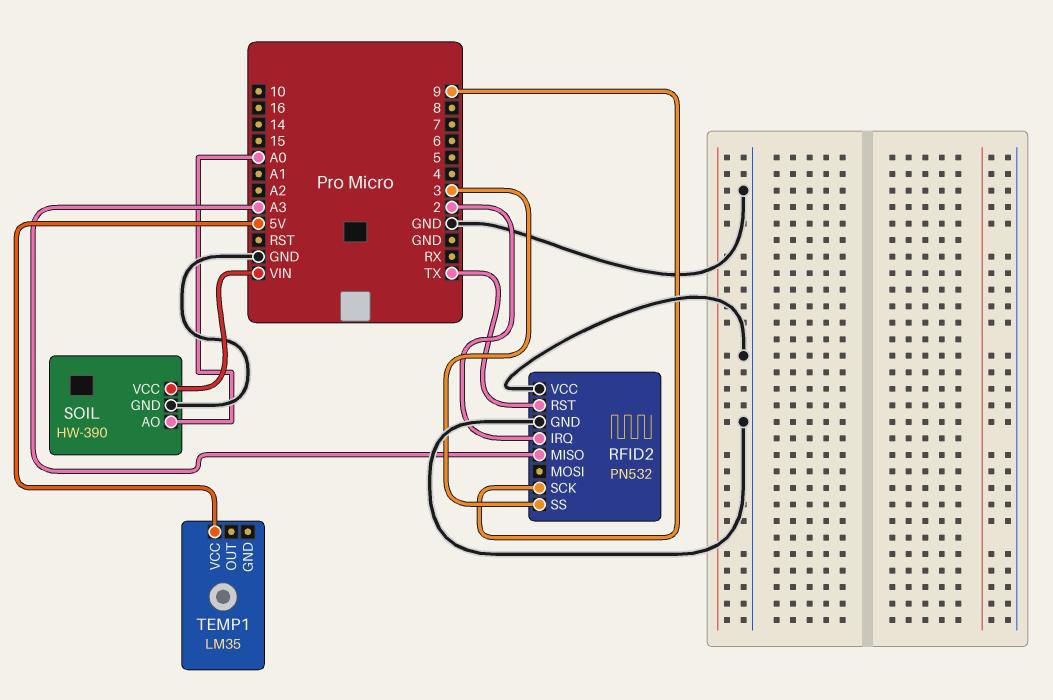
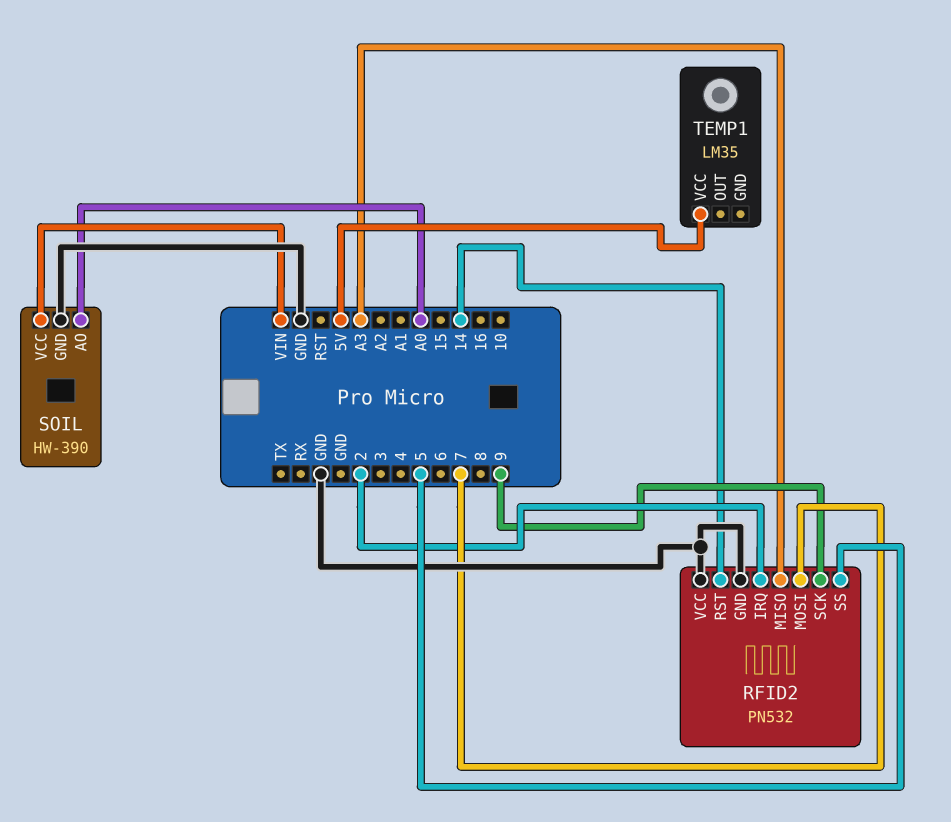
RFID2 pin MOSI: none -> 7
RFID2 pin RST: TX -> 14
RFID2 pin SS: 3 -> 5

